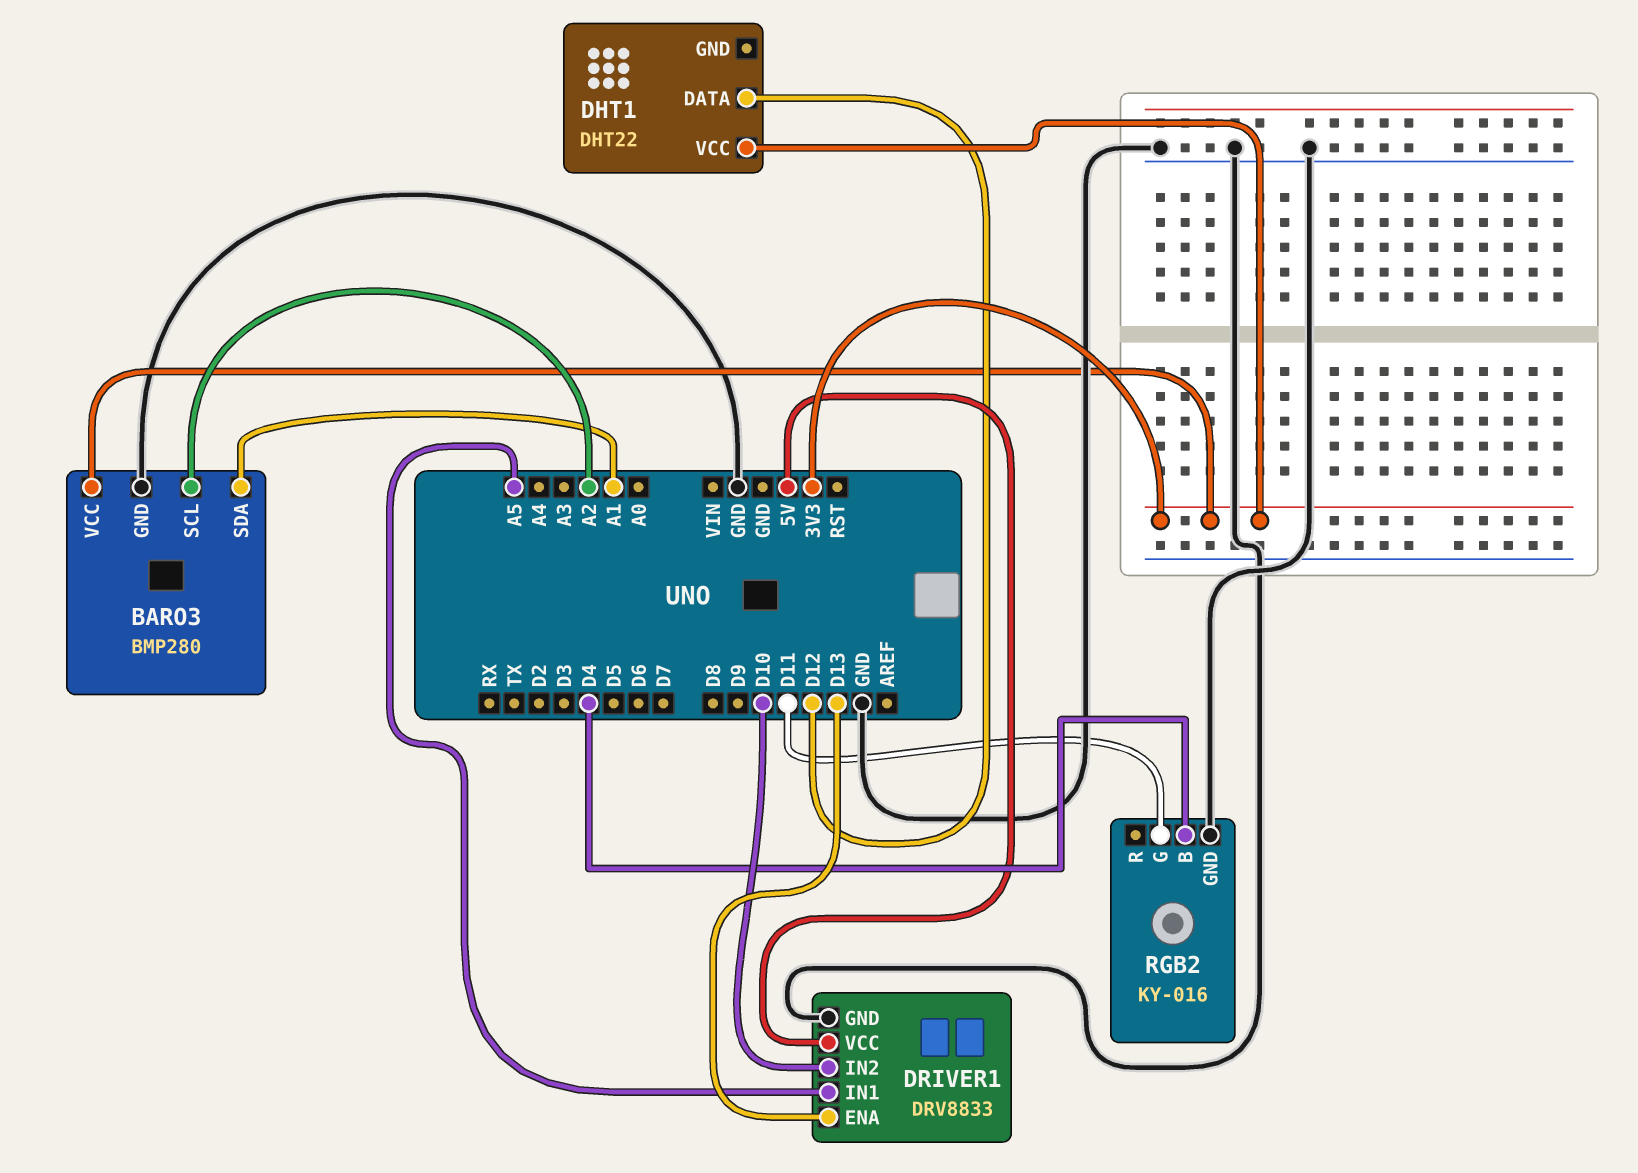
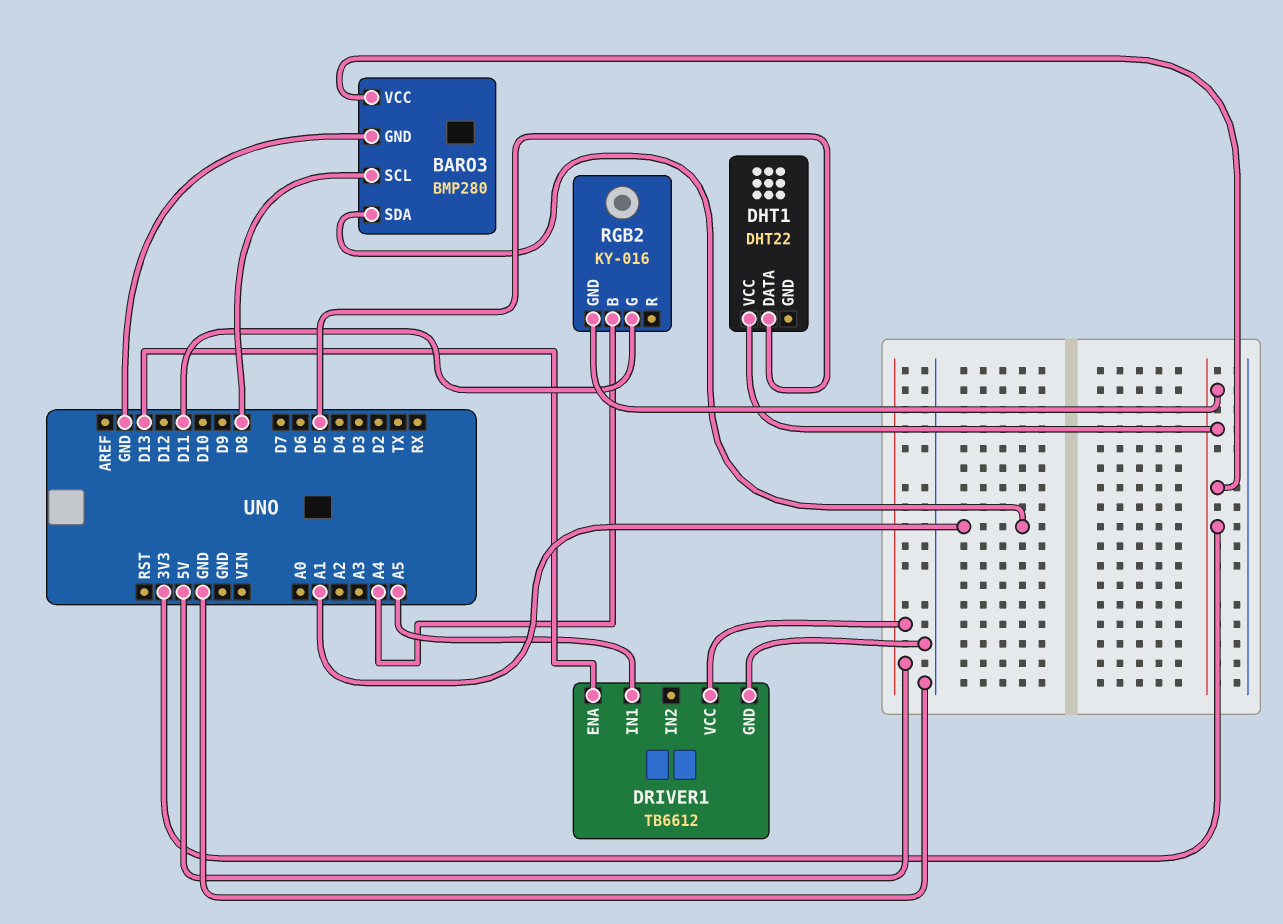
BARO3 pin SCL: A2 -> D8
DHT1 pin DATA: D12 -> D5
DRIVER1: DRV8833 -> TB6612
DRIVER1 pin IN2: D10 -> none
RGB2 pin B: D4 -> A4
RGB2 pin GND: GND -> 3V3

